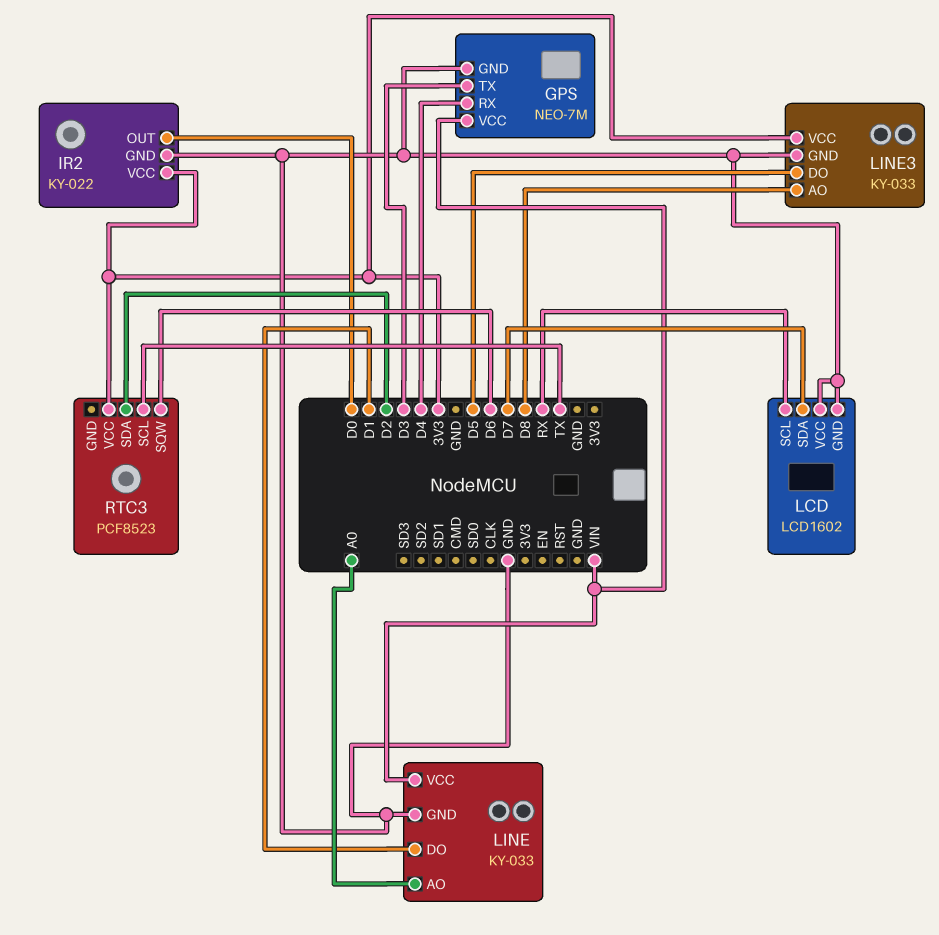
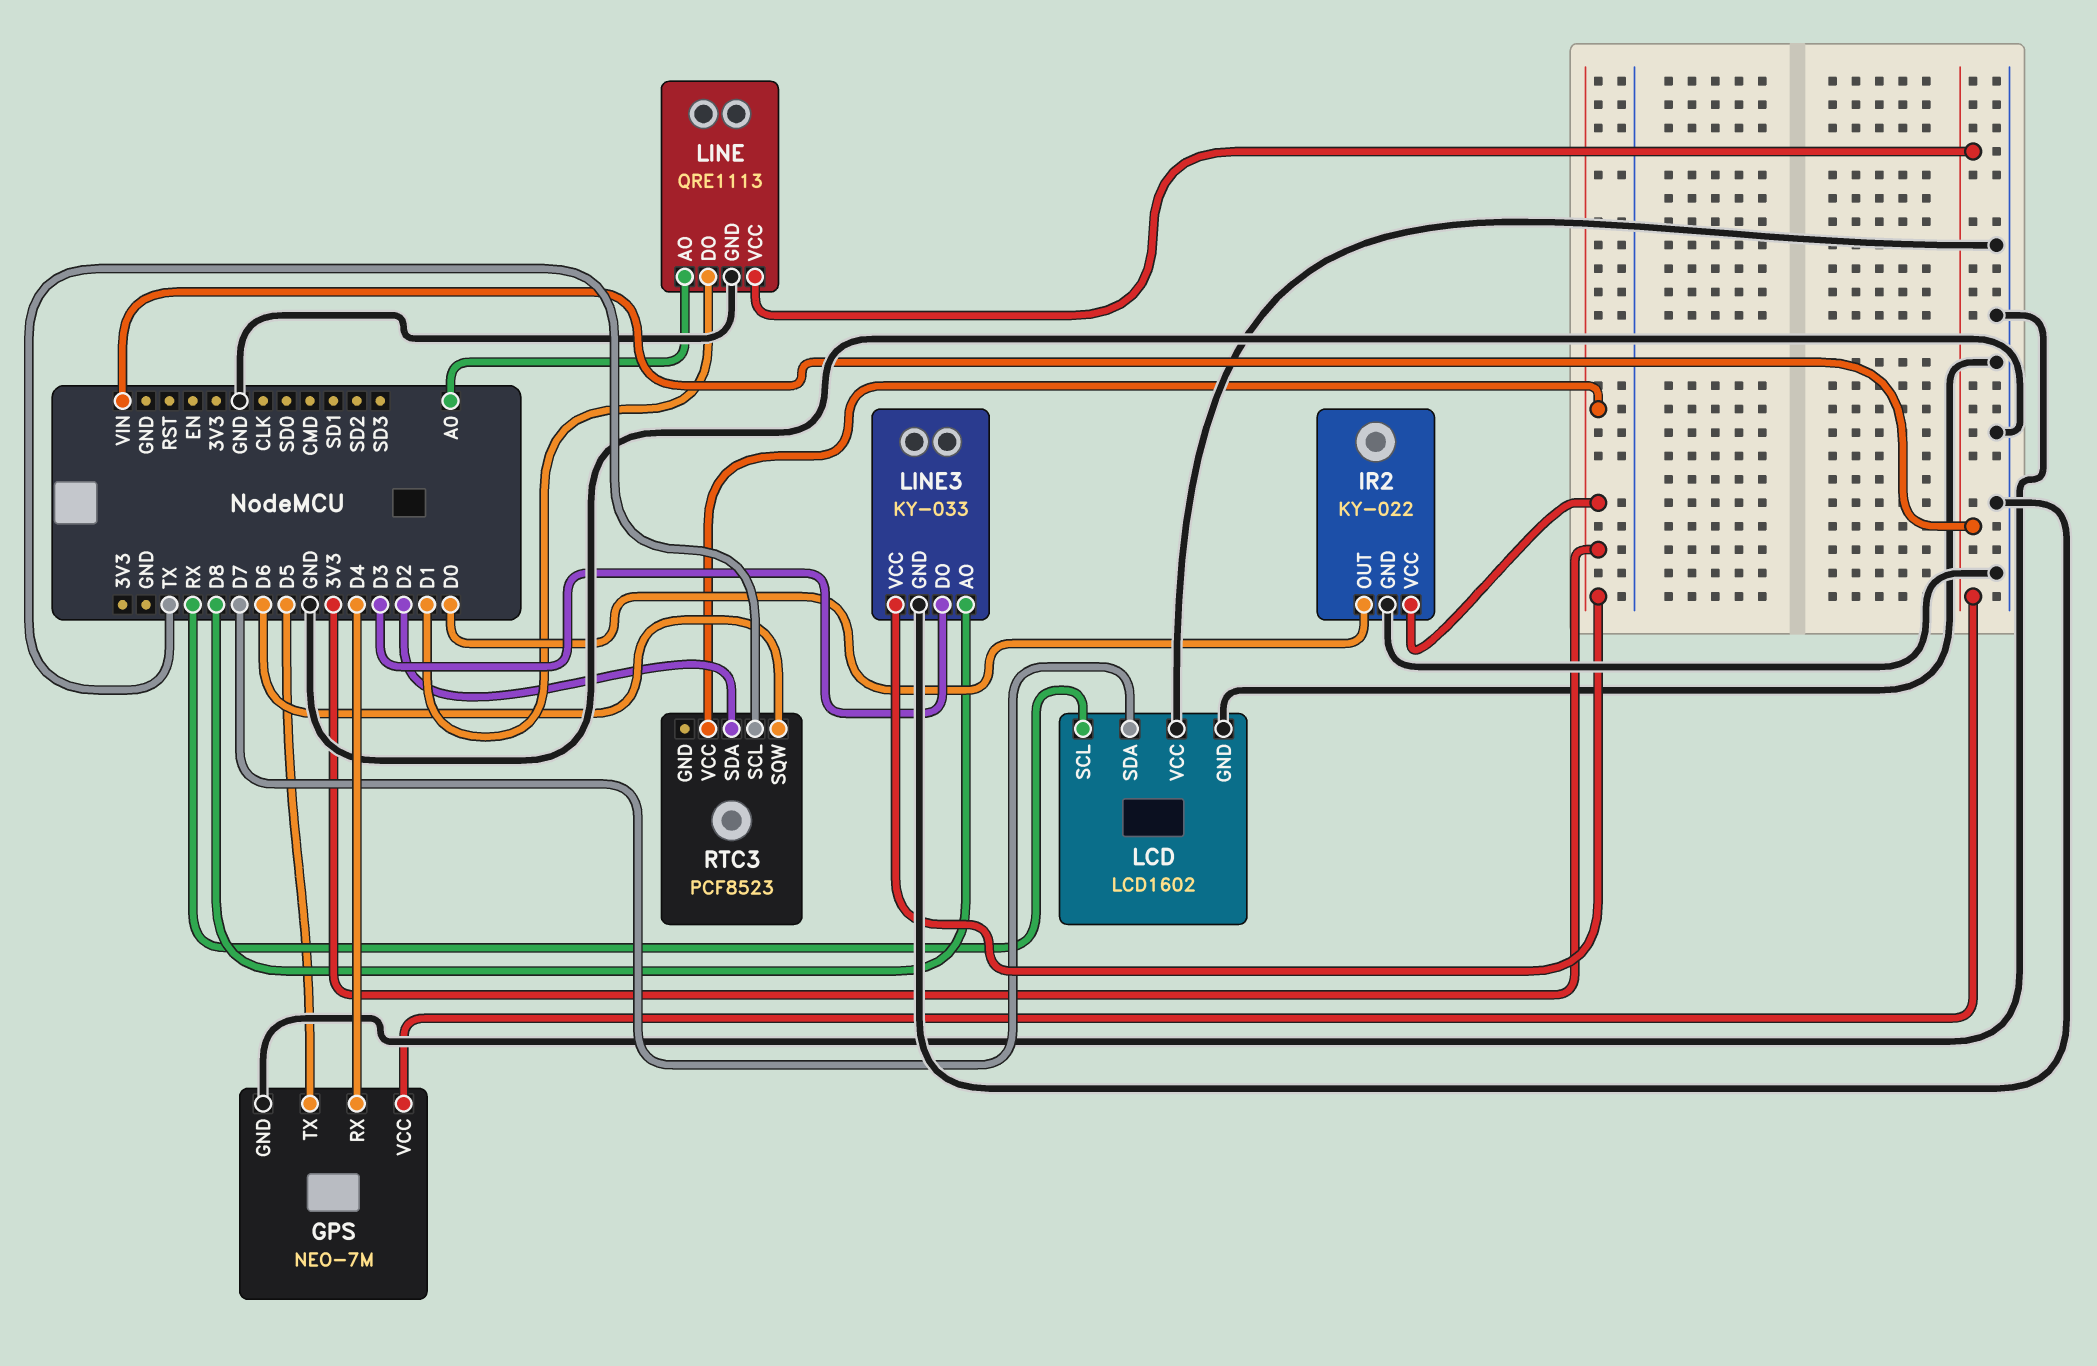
GPS pin TX: D3 -> D5
LINE: KY-033 -> QRE1113
LINE3 pin DO: D5 -> D3

